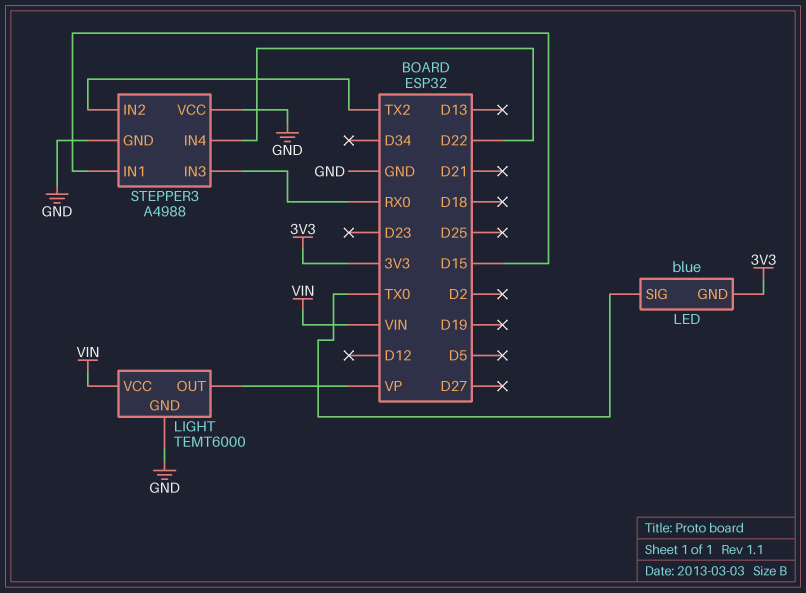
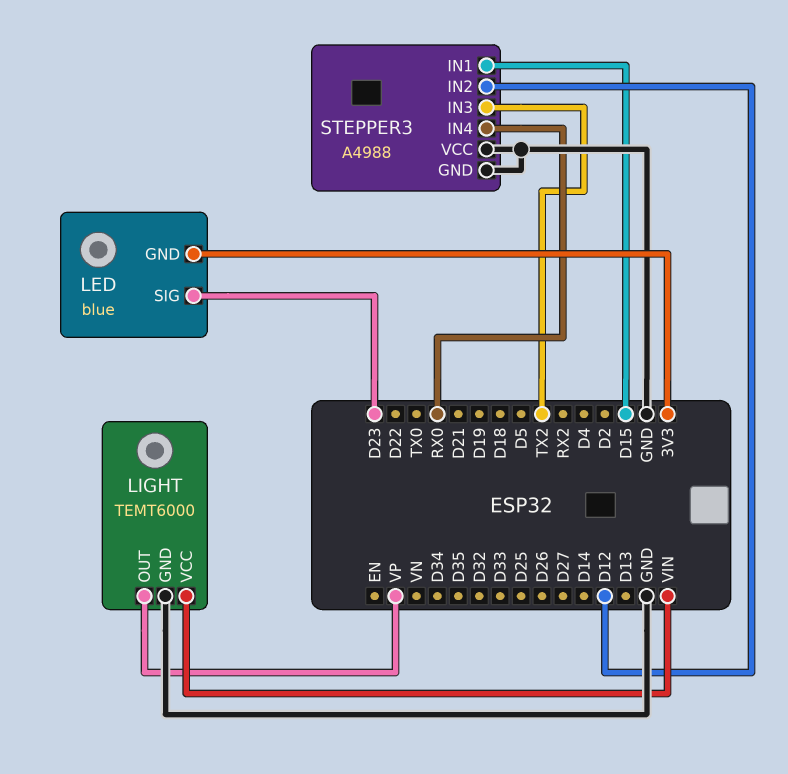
LED pin SIG: TX0 -> D23
STEPPER3 pin IN2: TX2 -> D12
STEPPER3 pin IN3: RX0 -> TX2
STEPPER3 pin IN4: D22 -> RX0

